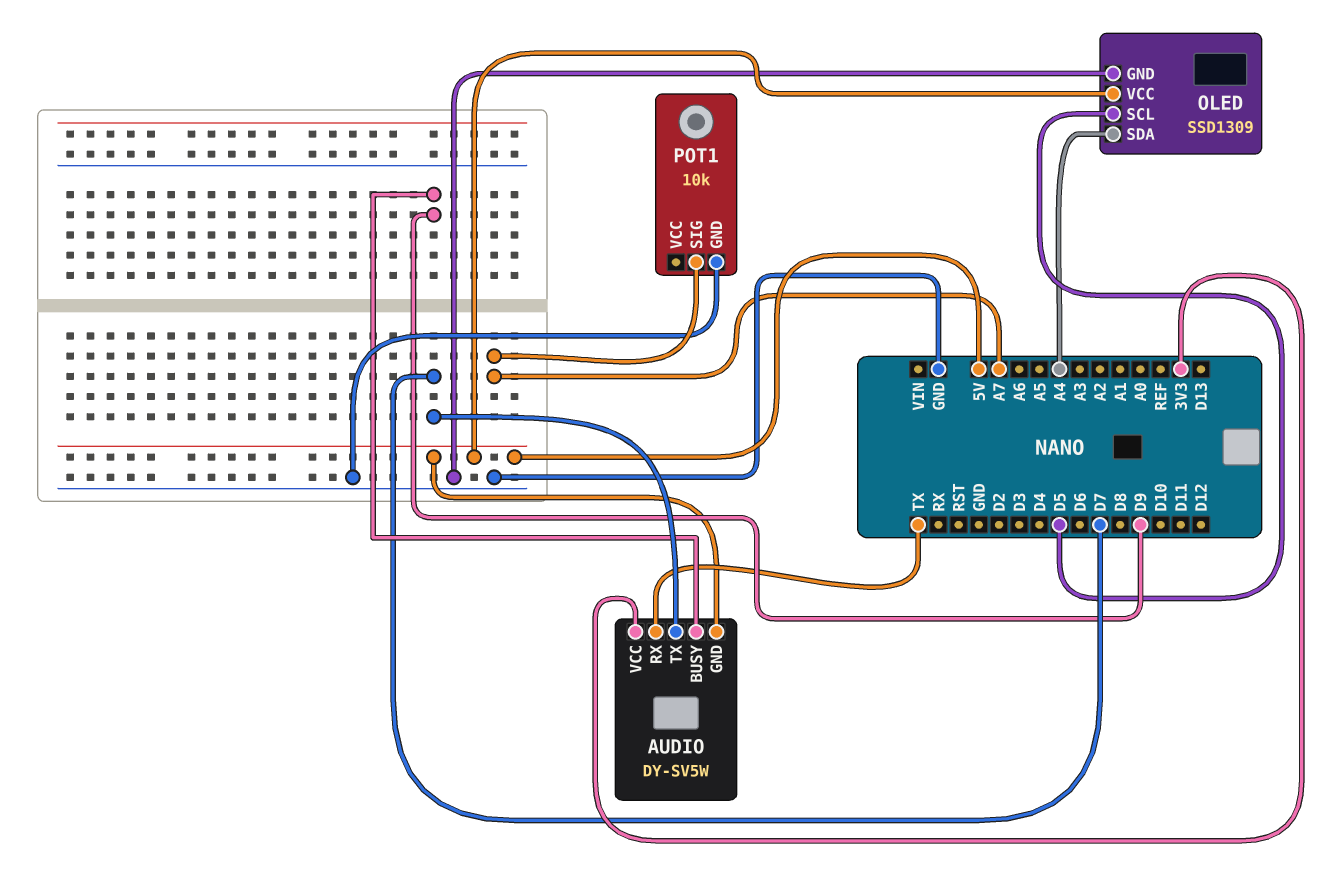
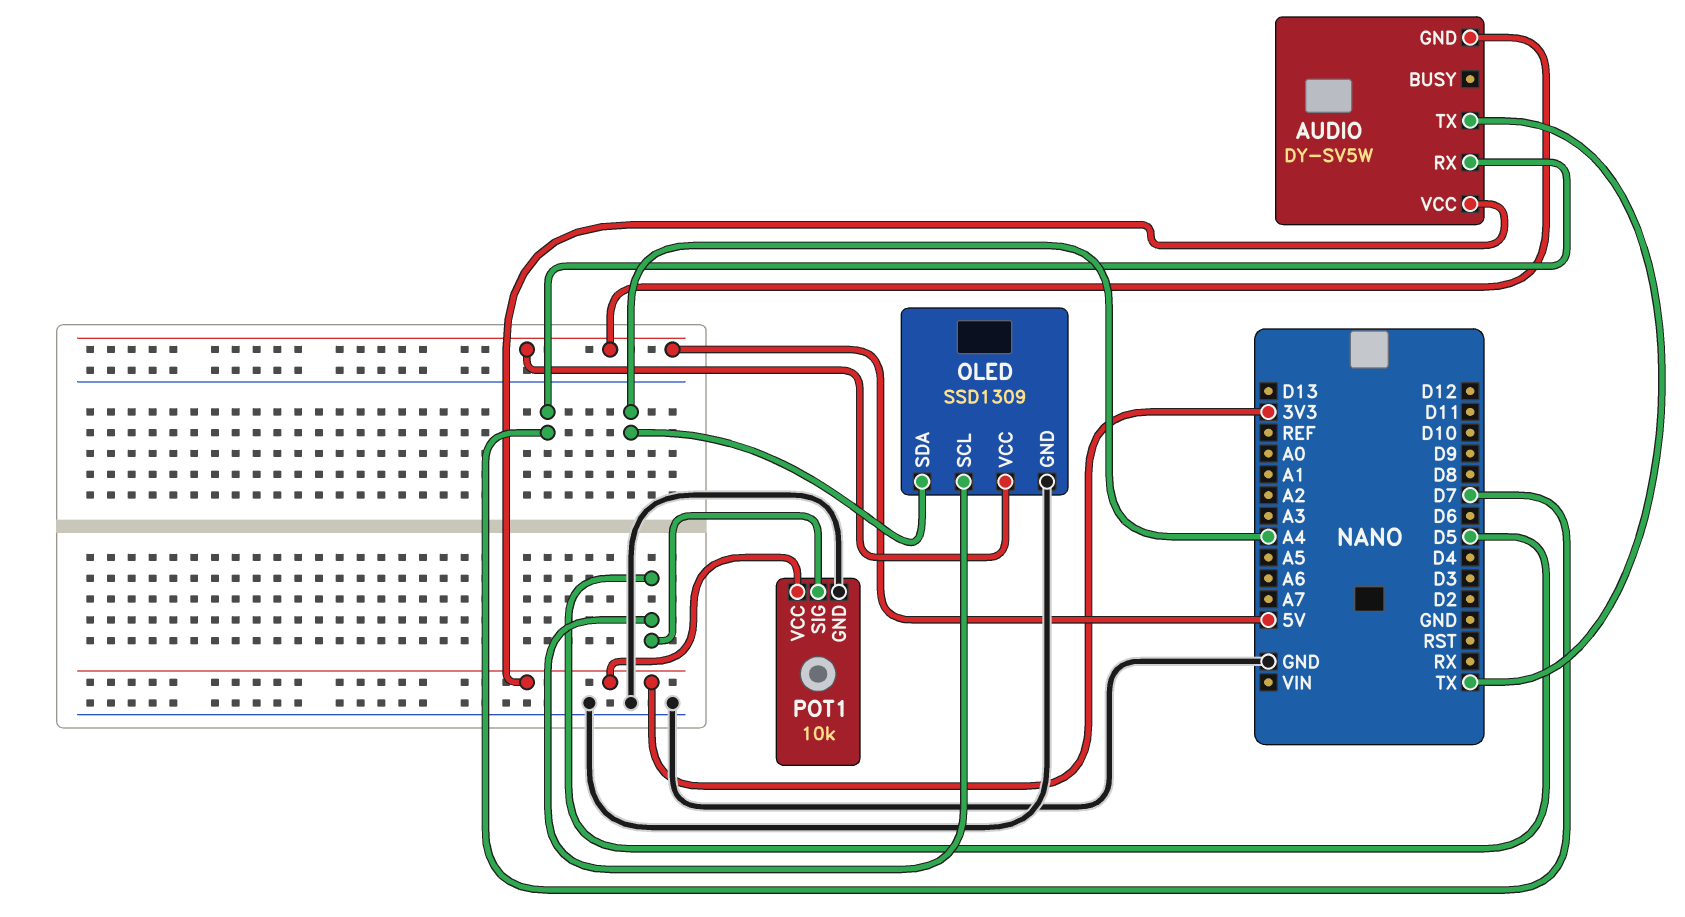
AUDIO pin BUSY: D9 -> none
AUDIO pin RX: TX -> D7
AUDIO pin TX: D7 -> TX
POT1 pin SIG: A7 -> D5
POT1 pin VCC: none -> 3V3

